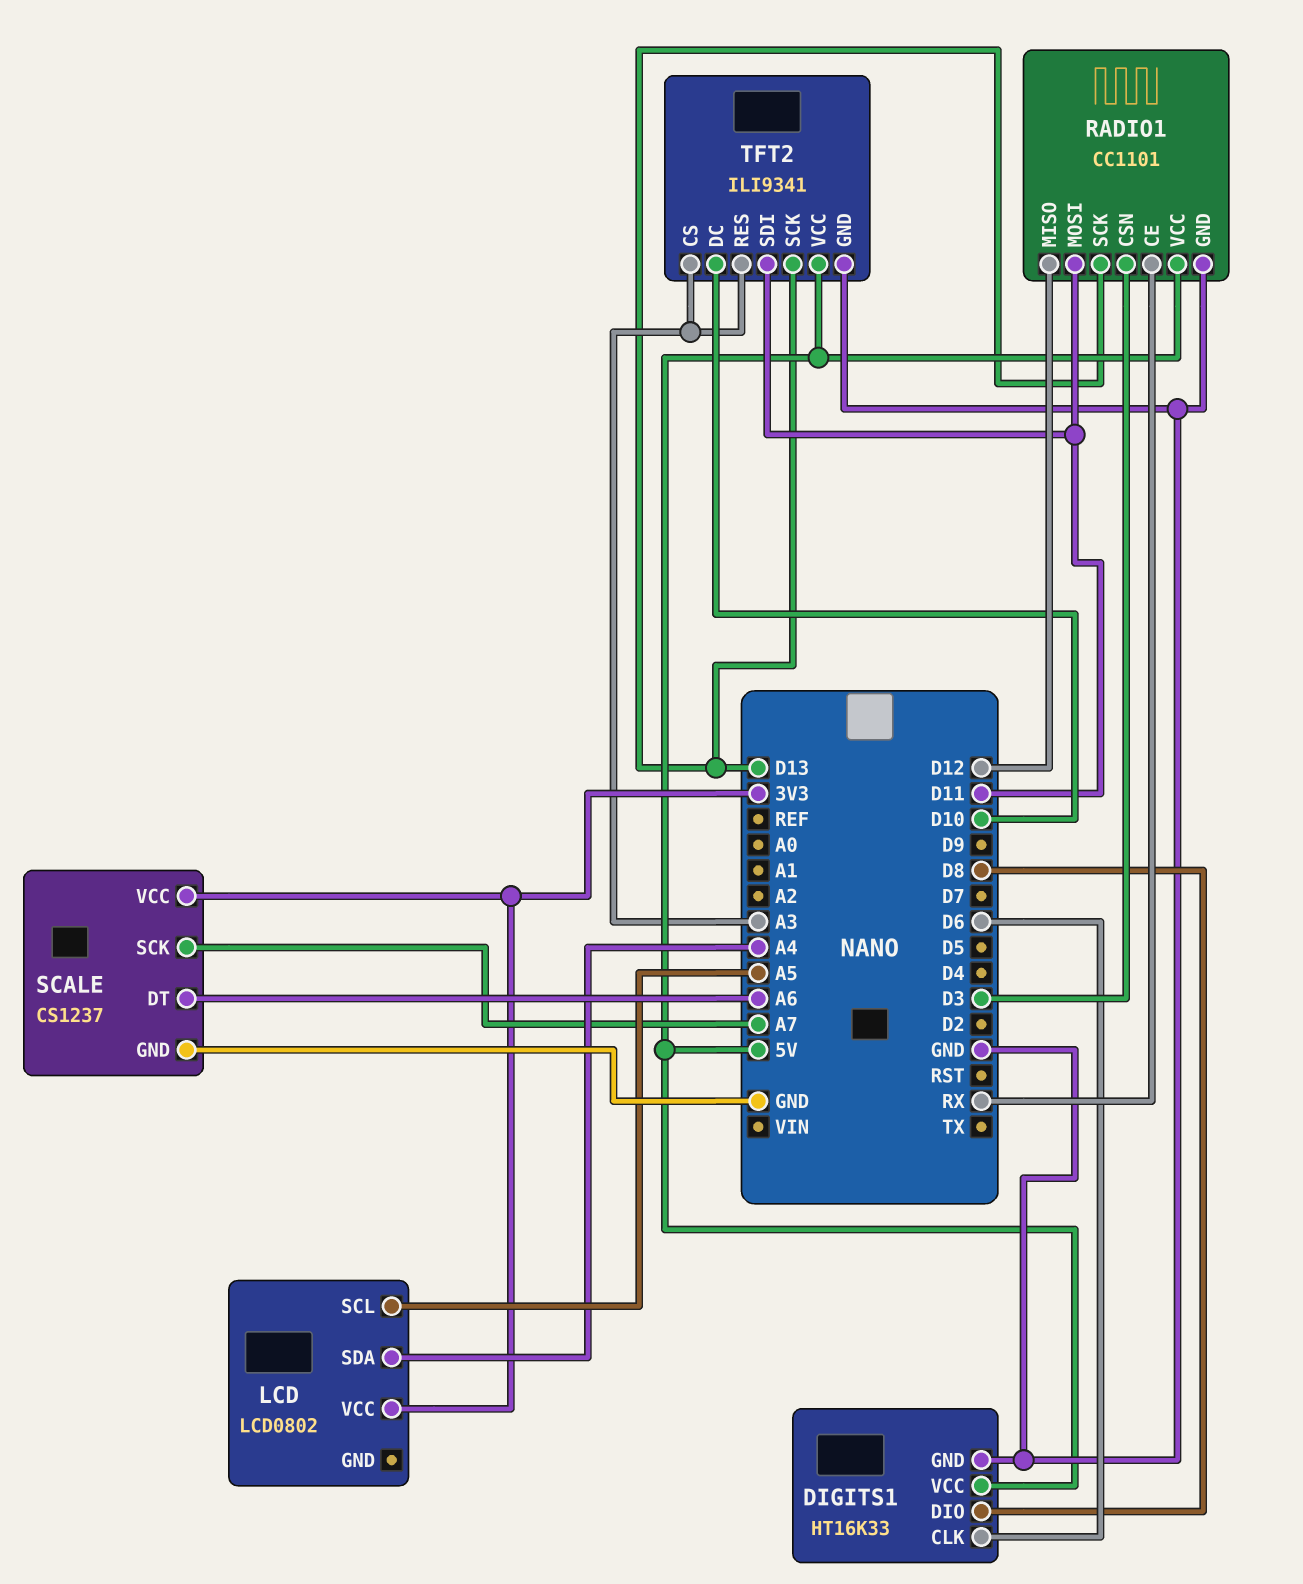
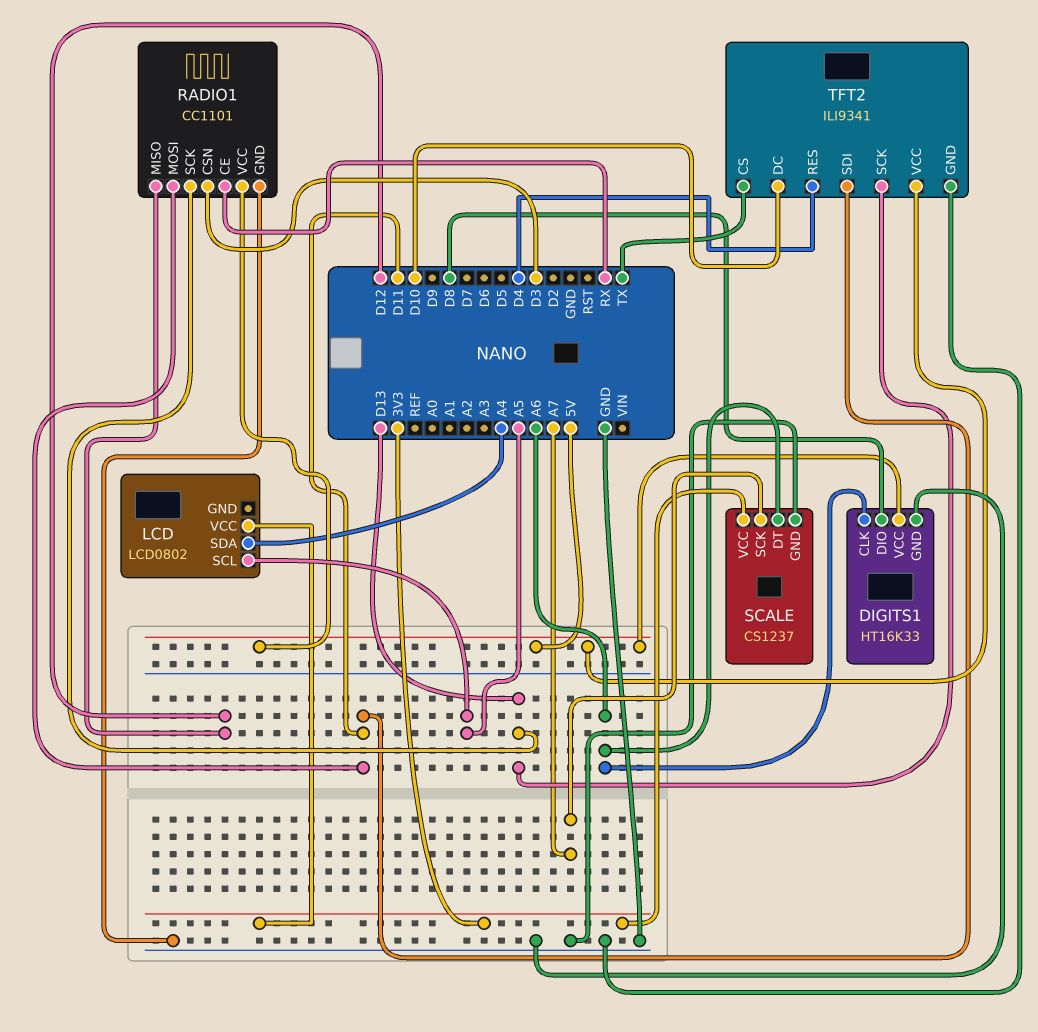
DIGITS1 pin CLK: D6 -> A6
TFT2 pin CS: A3 -> TX
TFT2 pin RES: A3 -> D4

